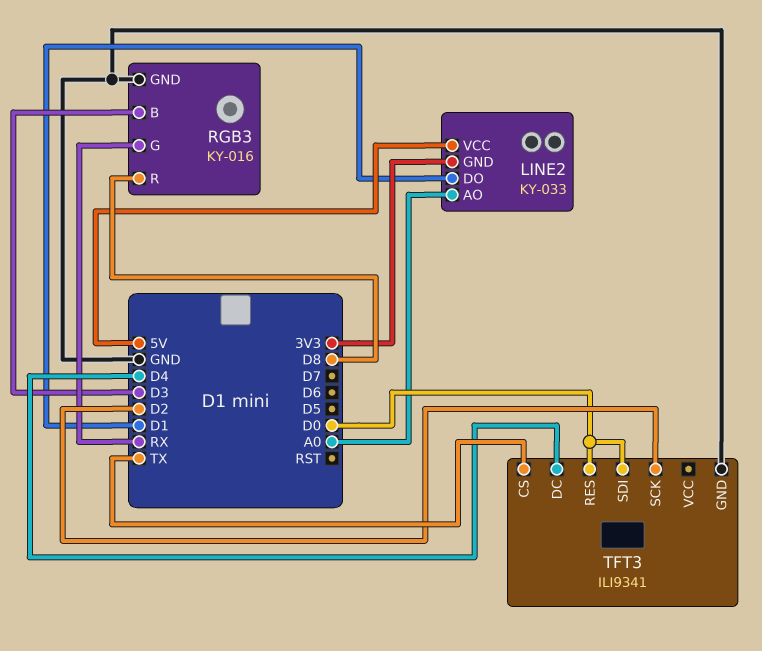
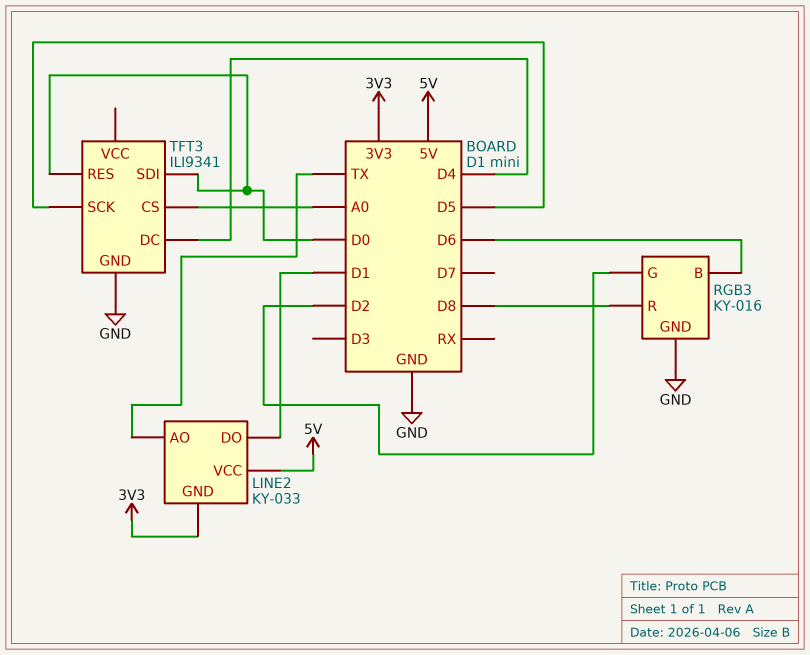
LINE2 pin AO: A0 -> TX
RGB3 pin B: D3 -> D6
RGB3 pin G: RX -> D2
TFT3 pin CS: TX -> A0
TFT3 pin SCK: D2 -> D5

